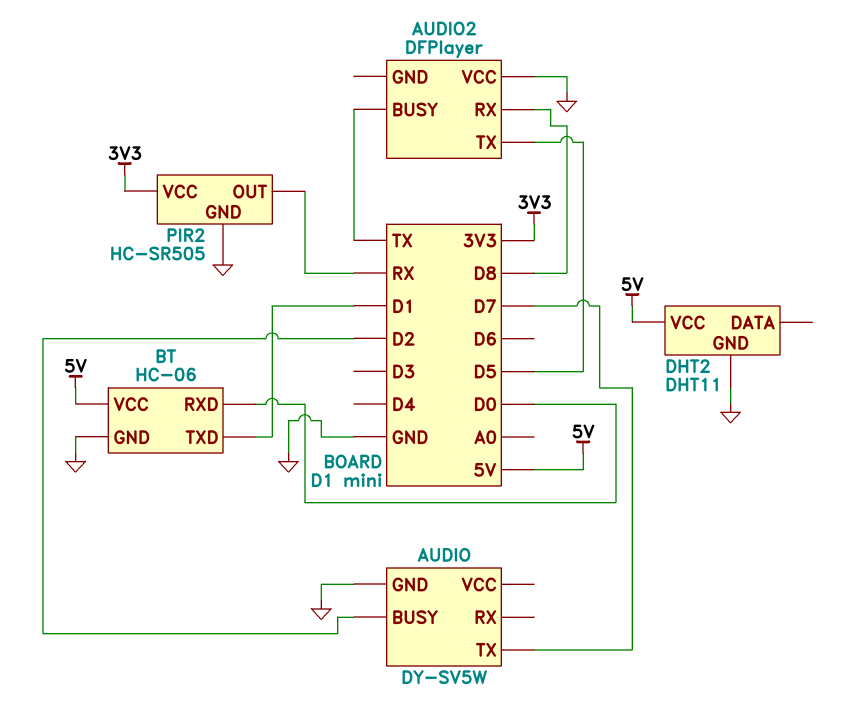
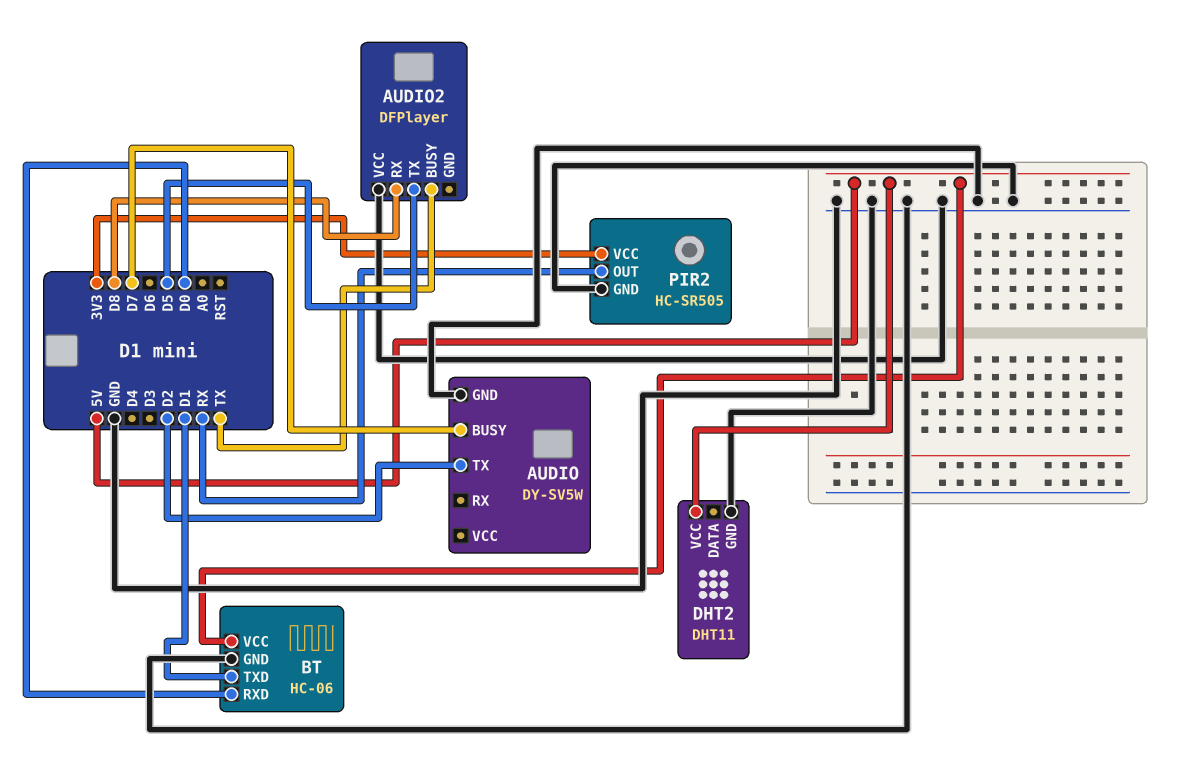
AUDIO pin BUSY: D2 -> D7
AUDIO pin TX: D7 -> D2

